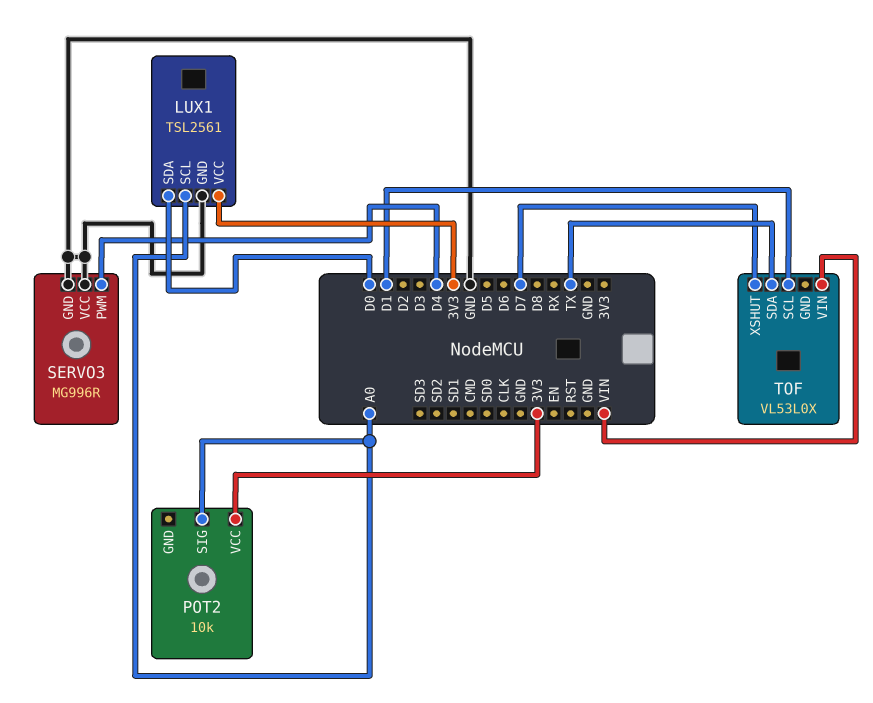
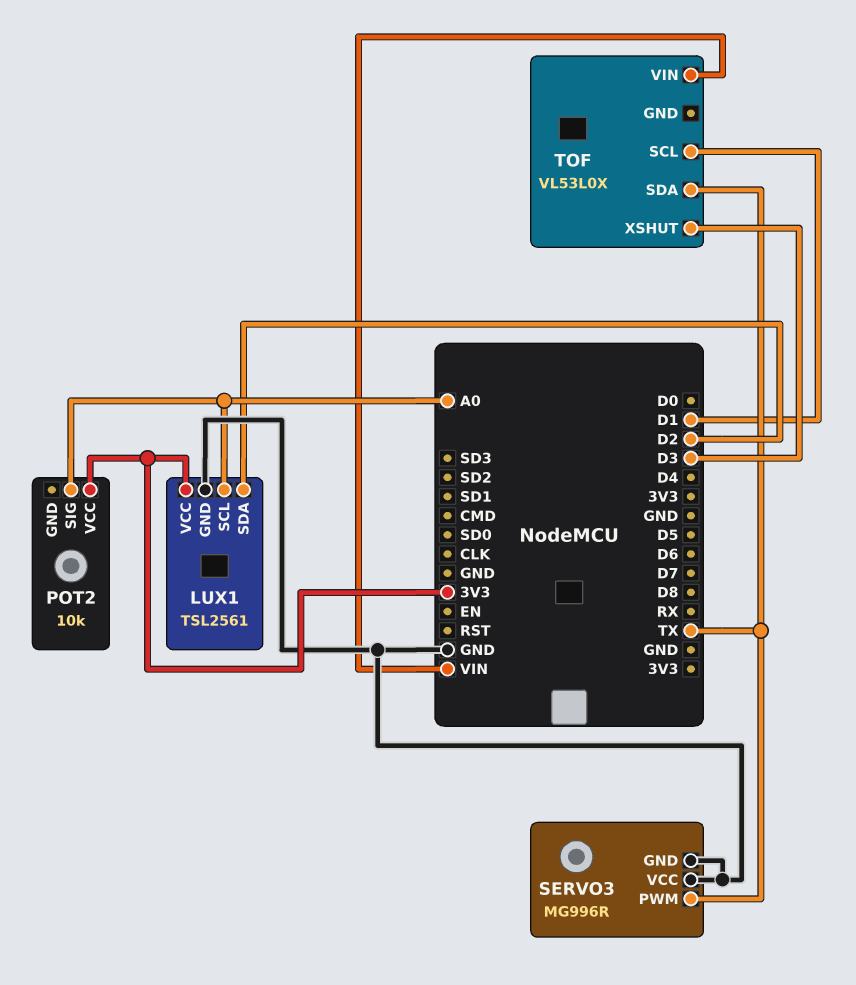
LUX1 pin SDA: D0 -> D2
SERVO3 pin PWM: D4 -> TX
TOF pin XSHUT: D7 -> D3

